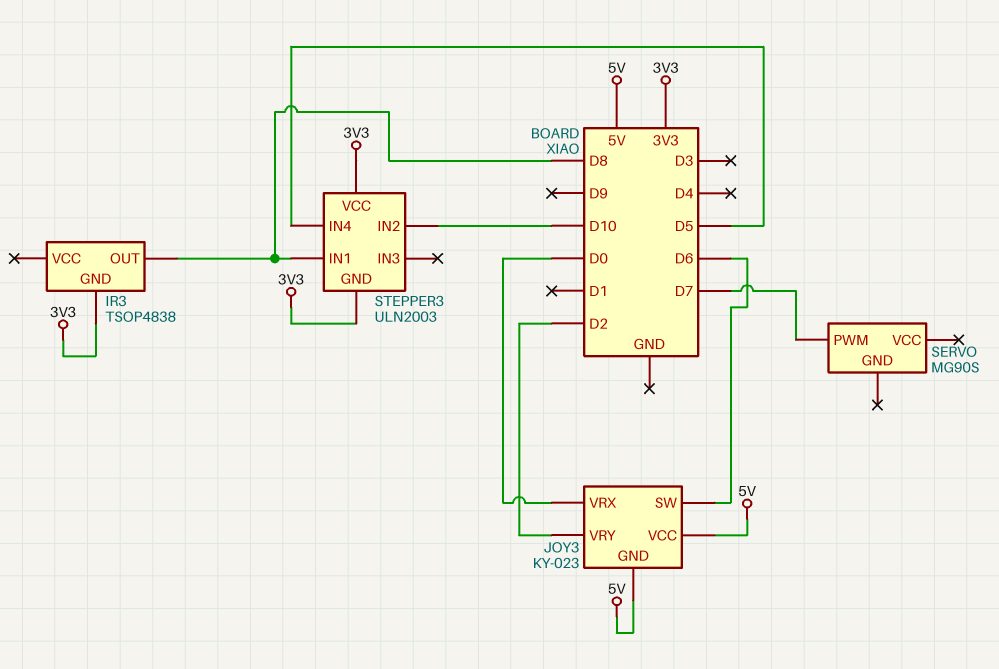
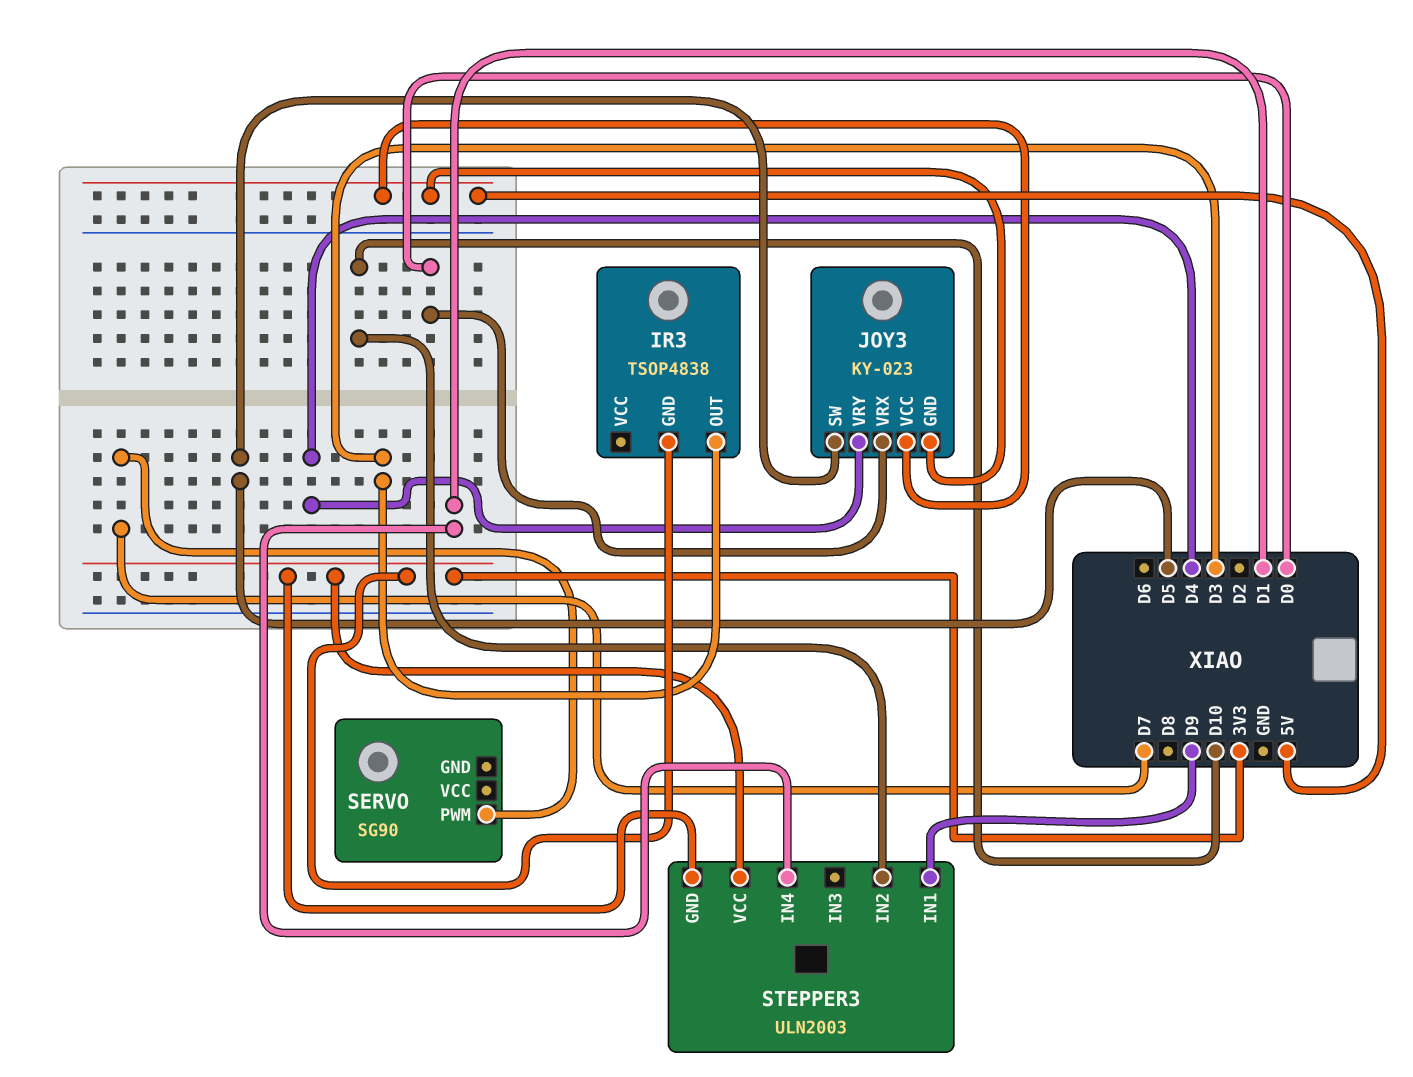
IR3 pin OUT: D8 -> D3
JOY3 pin SW: D6 -> D5
JOY3 pin VRY: D2 -> D4
SERVO: MG90S -> SG90
STEPPER3 pin IN1: D8 -> D9
STEPPER3 pin IN4: D5 -> D1

